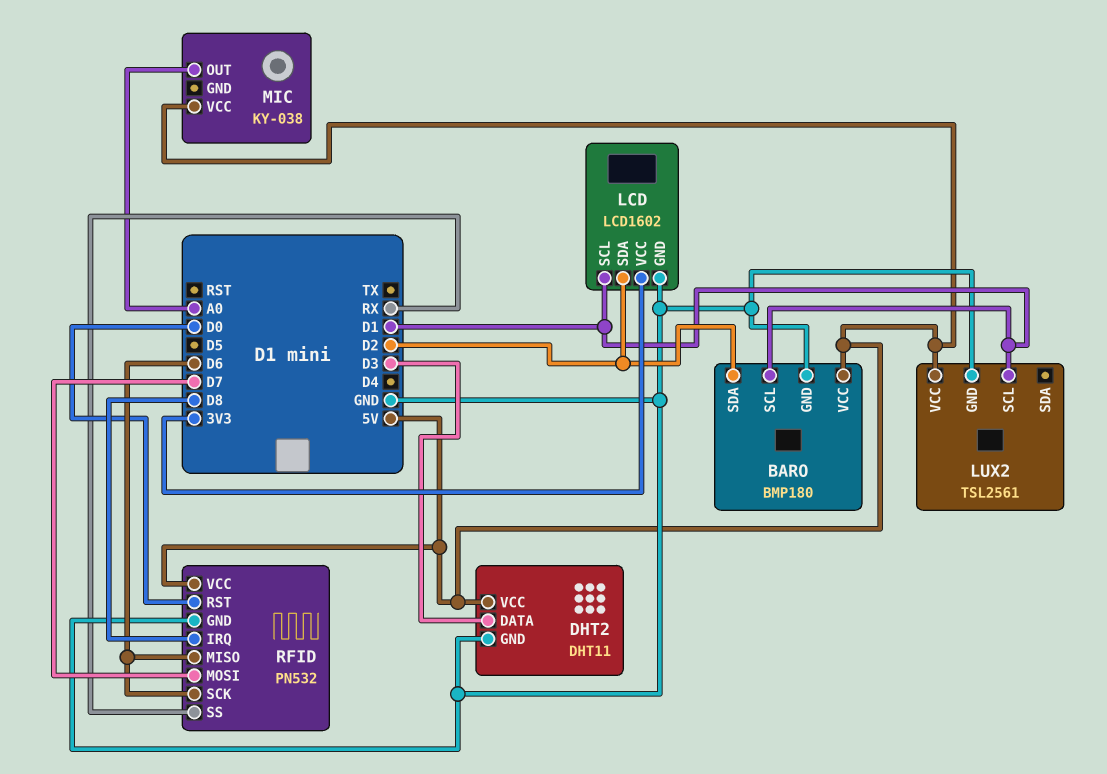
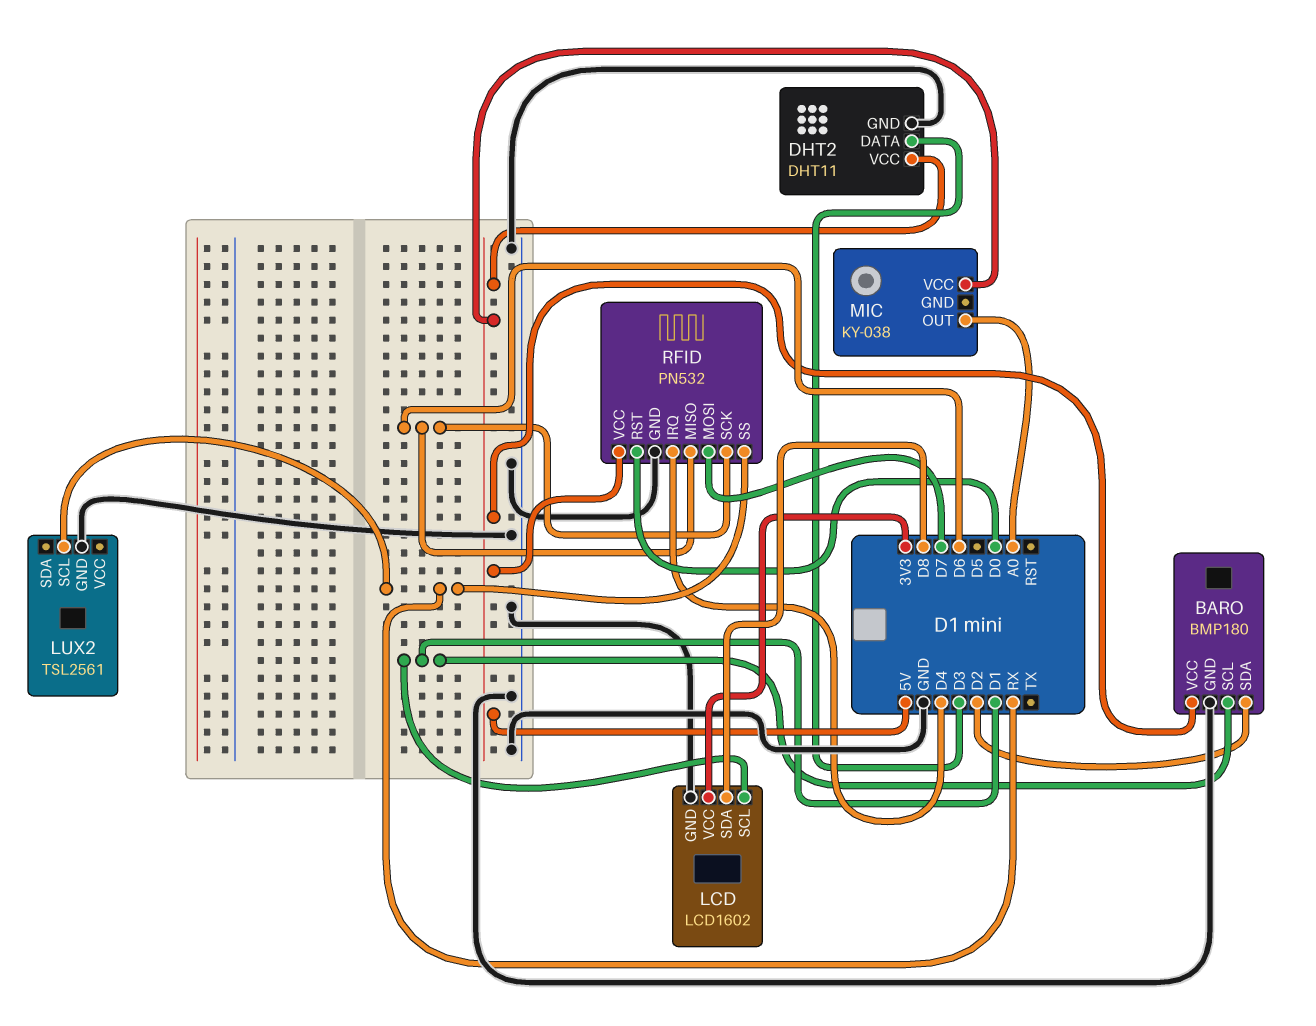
LCD pin SDA: D2 -> D8
LUX2 pin SCL: D1 -> RX
LUX2 pin VCC: 5V -> none
RFID pin IRQ: D8 -> D4

